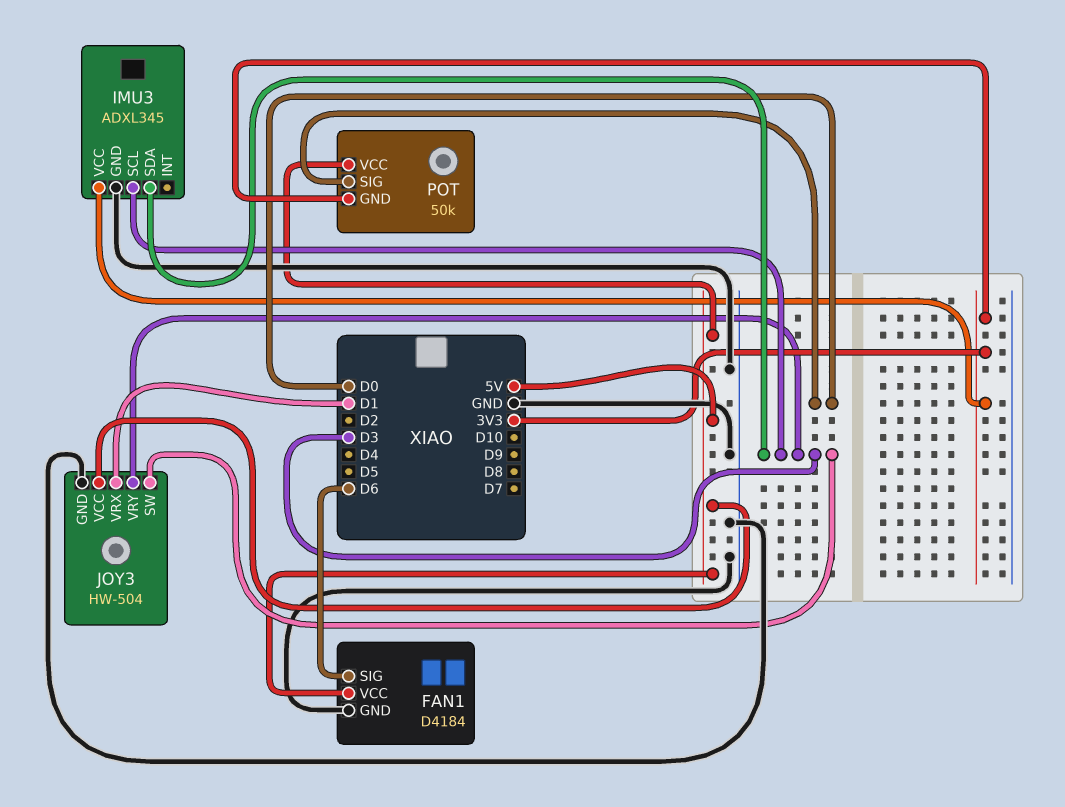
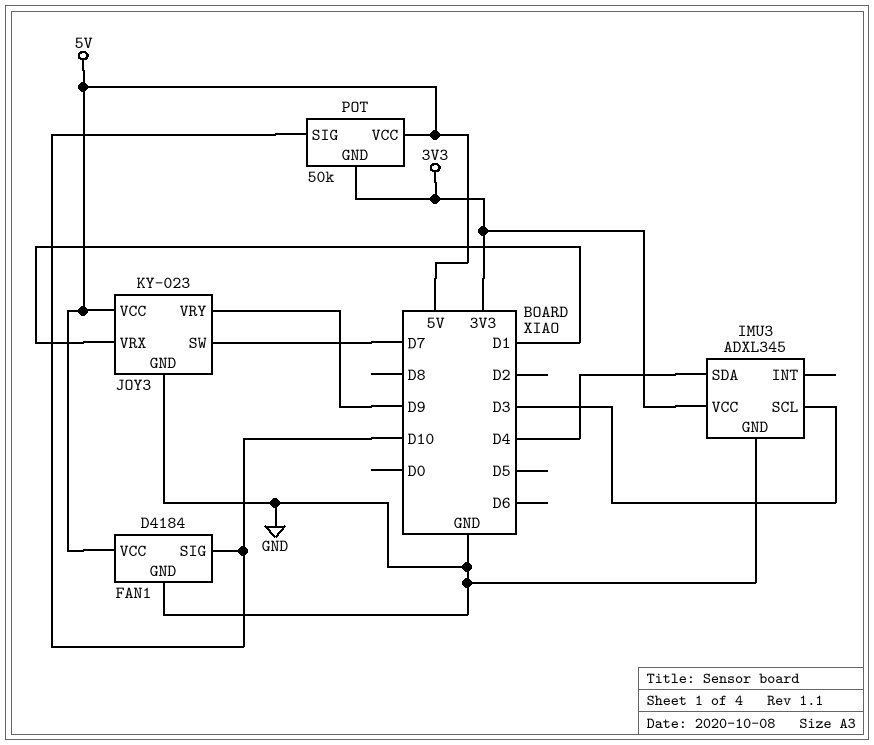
FAN1 pin SIG: D6 -> D10
IMU3 pin SDA: D3 -> D4
JOY3: HW-504 -> KY-023
JOY3 pin SW: D3 -> D7
JOY3 pin VRY: D3 -> D9
POT pin SIG: D0 -> D10

